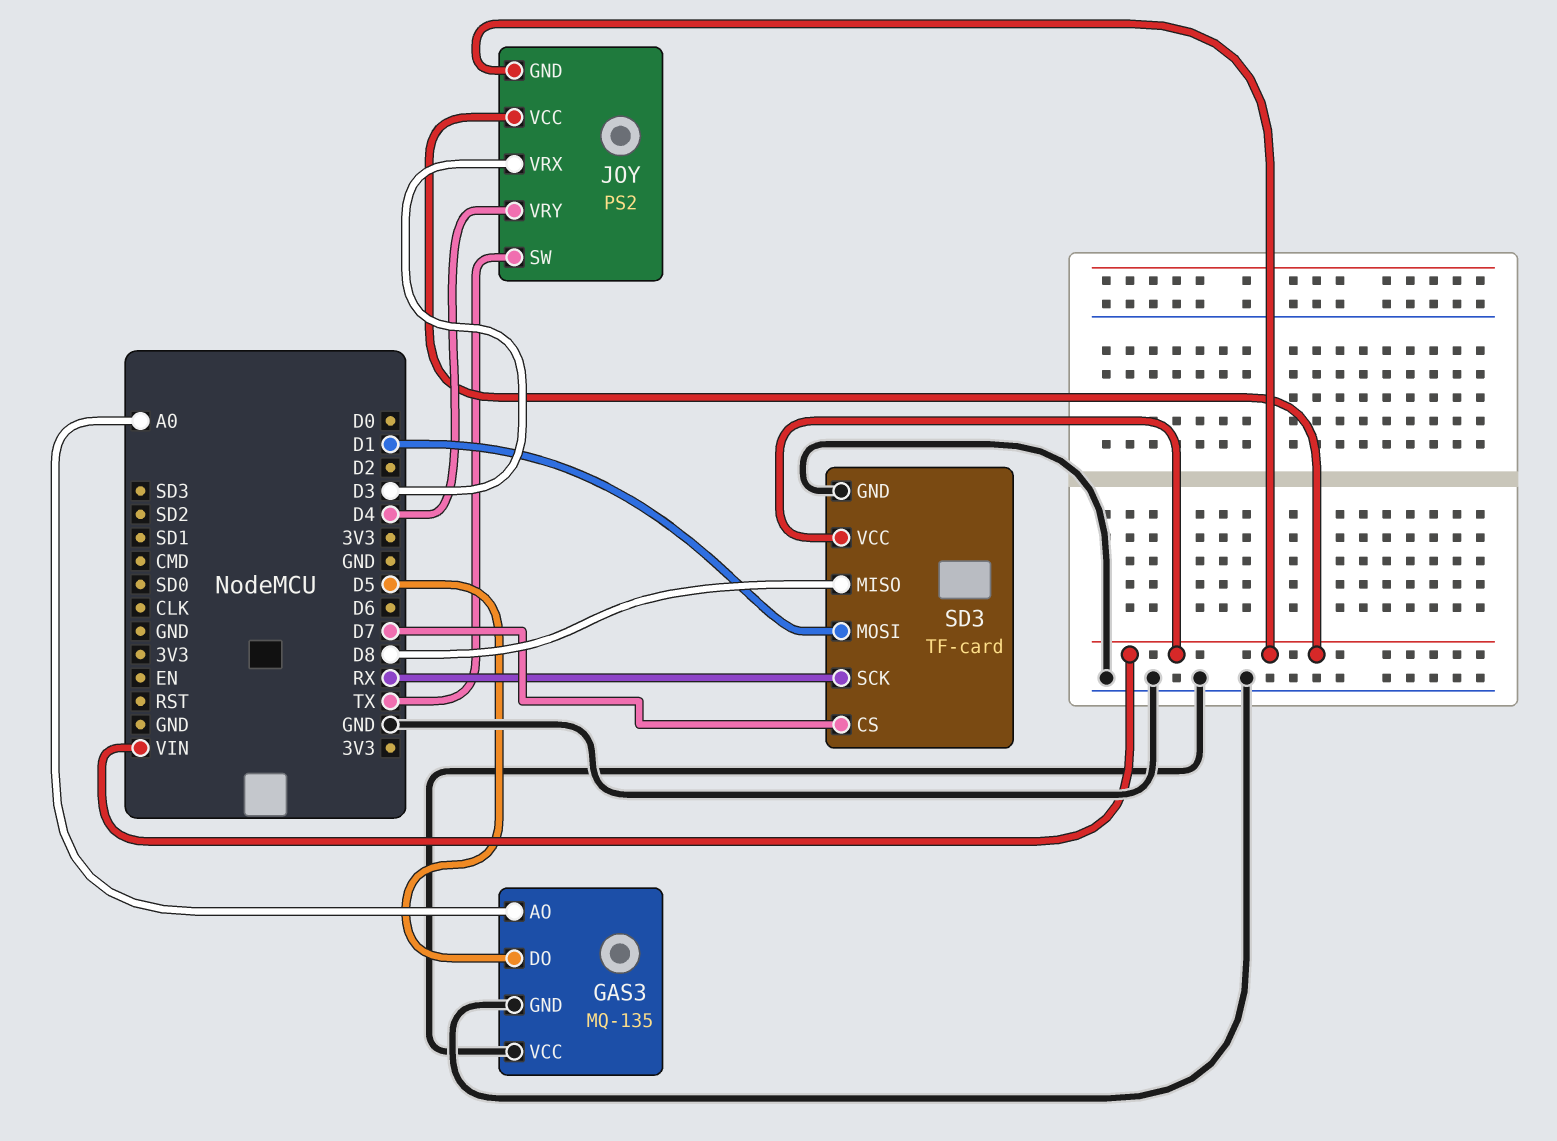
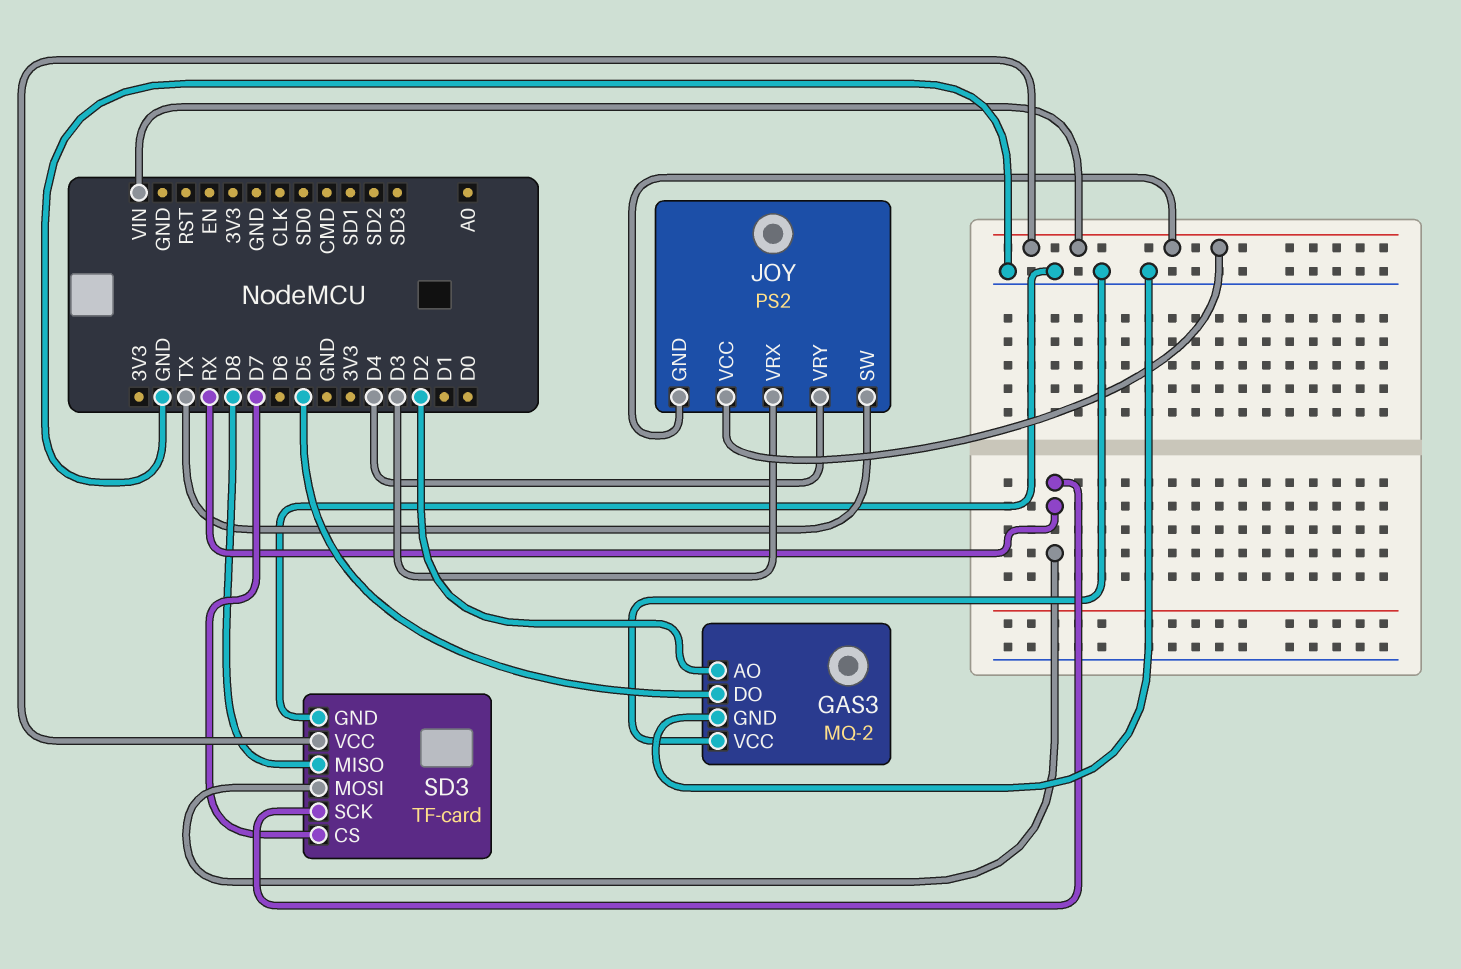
GAS3: MQ-135 -> MQ-2
GAS3 pin AO: A0 -> D2
SD3 pin MOSI: D1 -> RX

